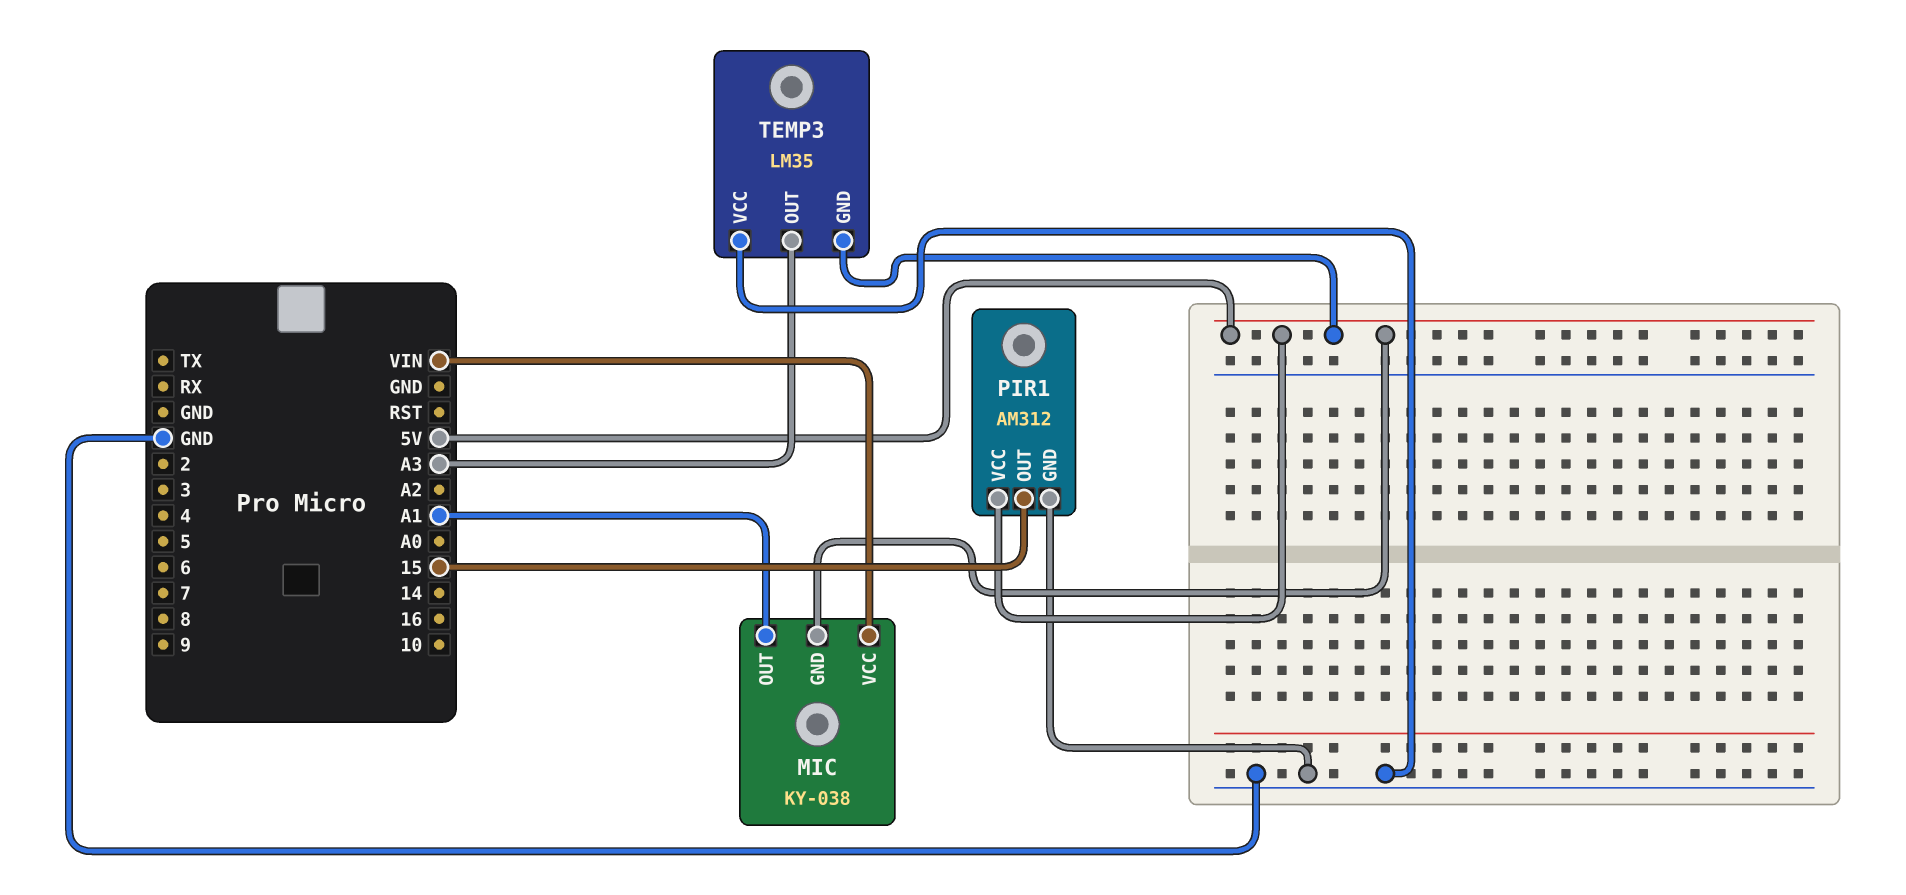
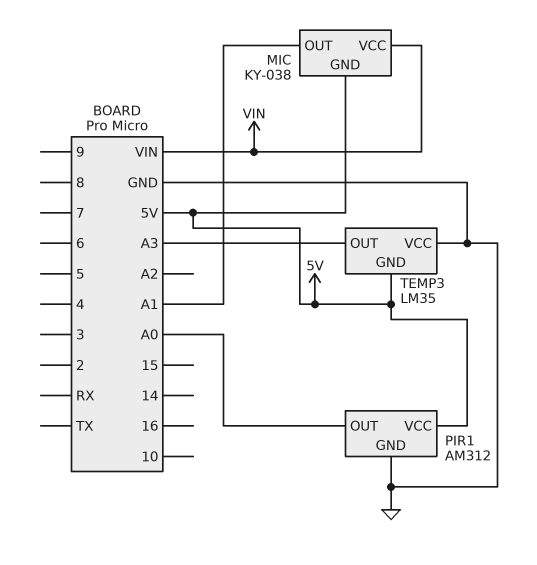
PIR1 pin OUT: 15 -> A0

